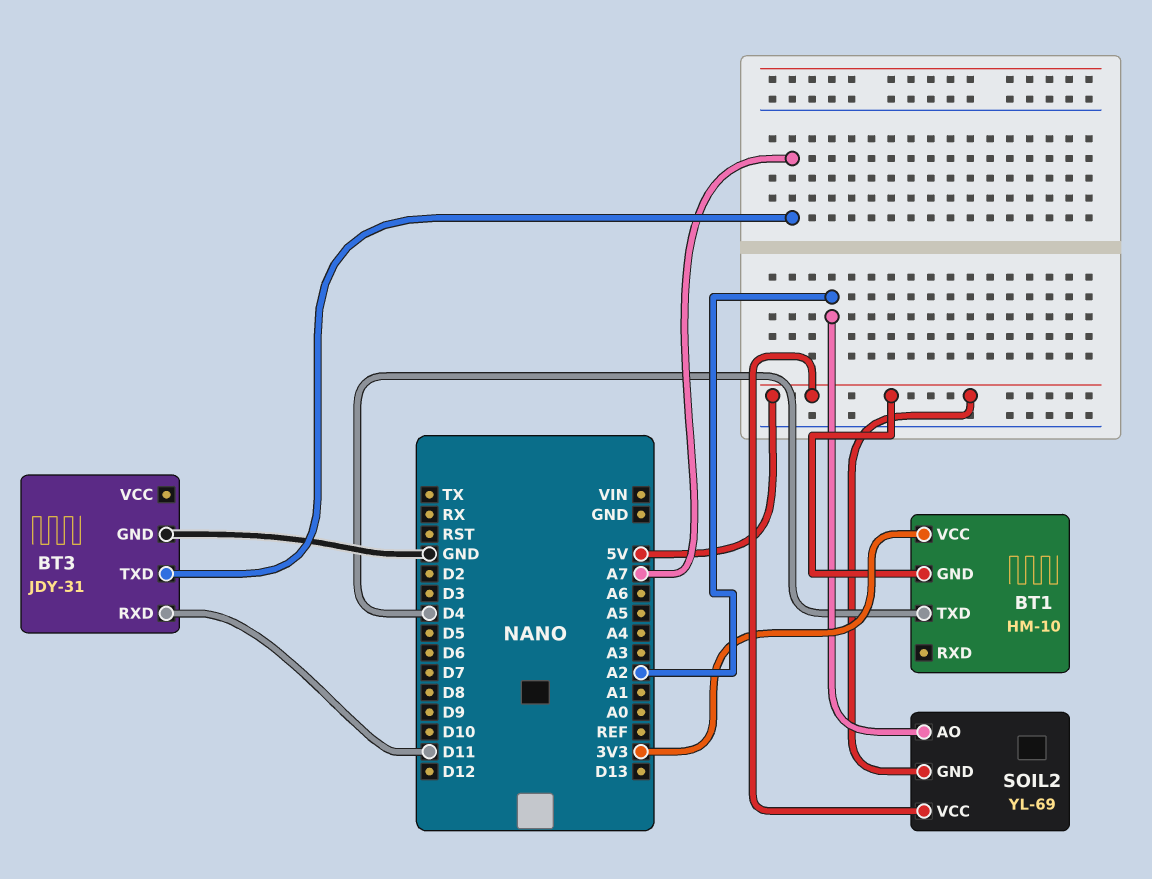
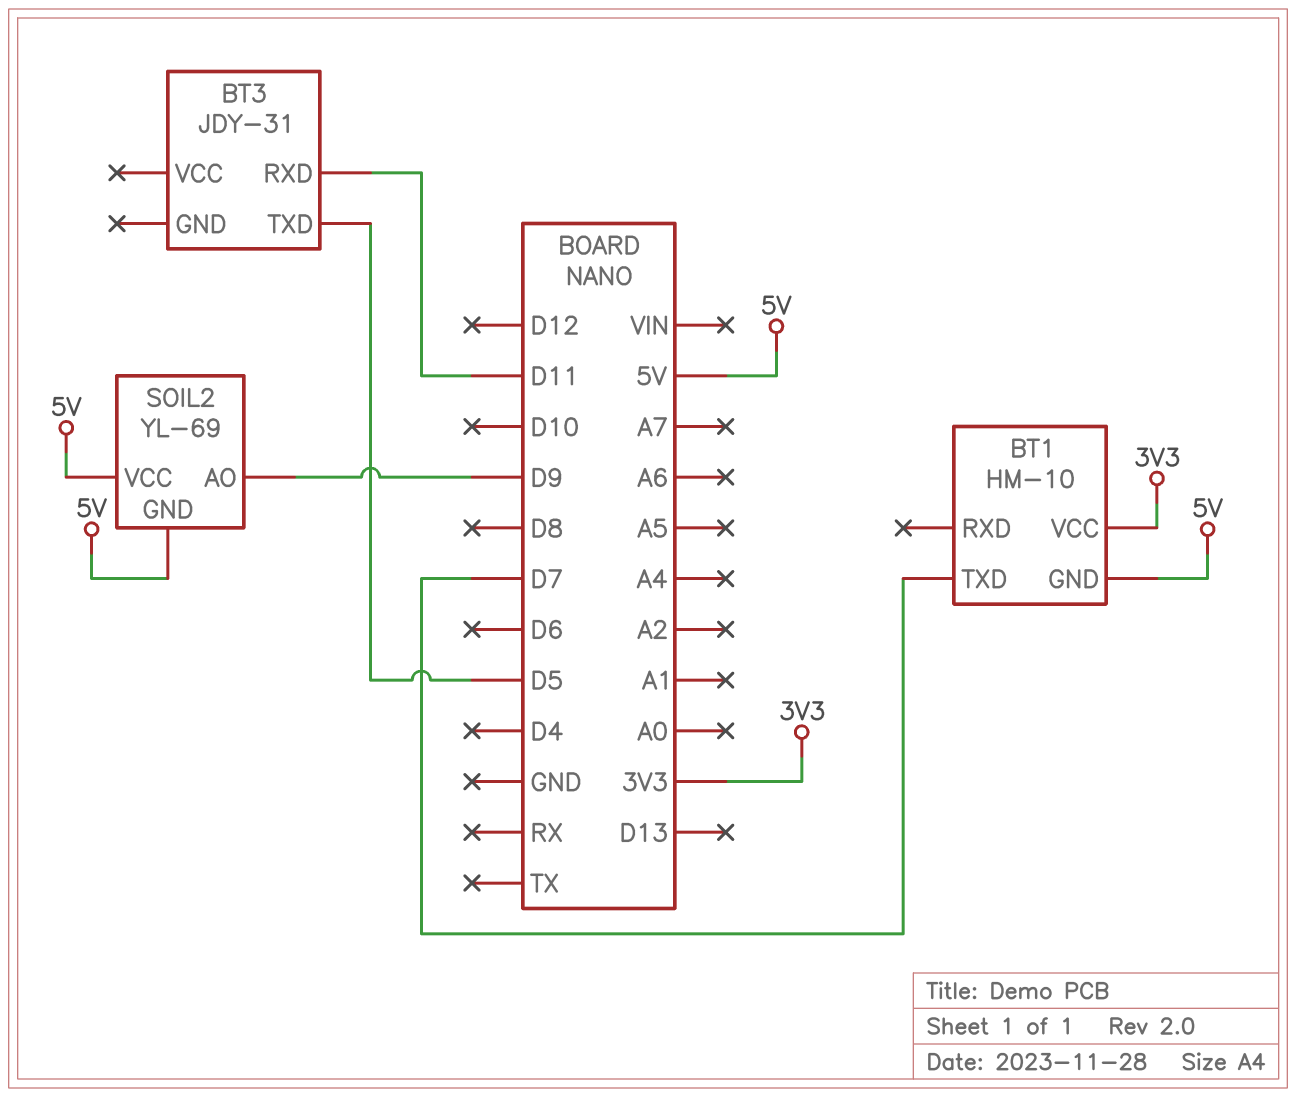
BT1 pin TXD: D4 -> D7
BT3 pin GND: GND -> none
BT3 pin TXD: A7 -> D5
SOIL2 pin AO: A2 -> D9

